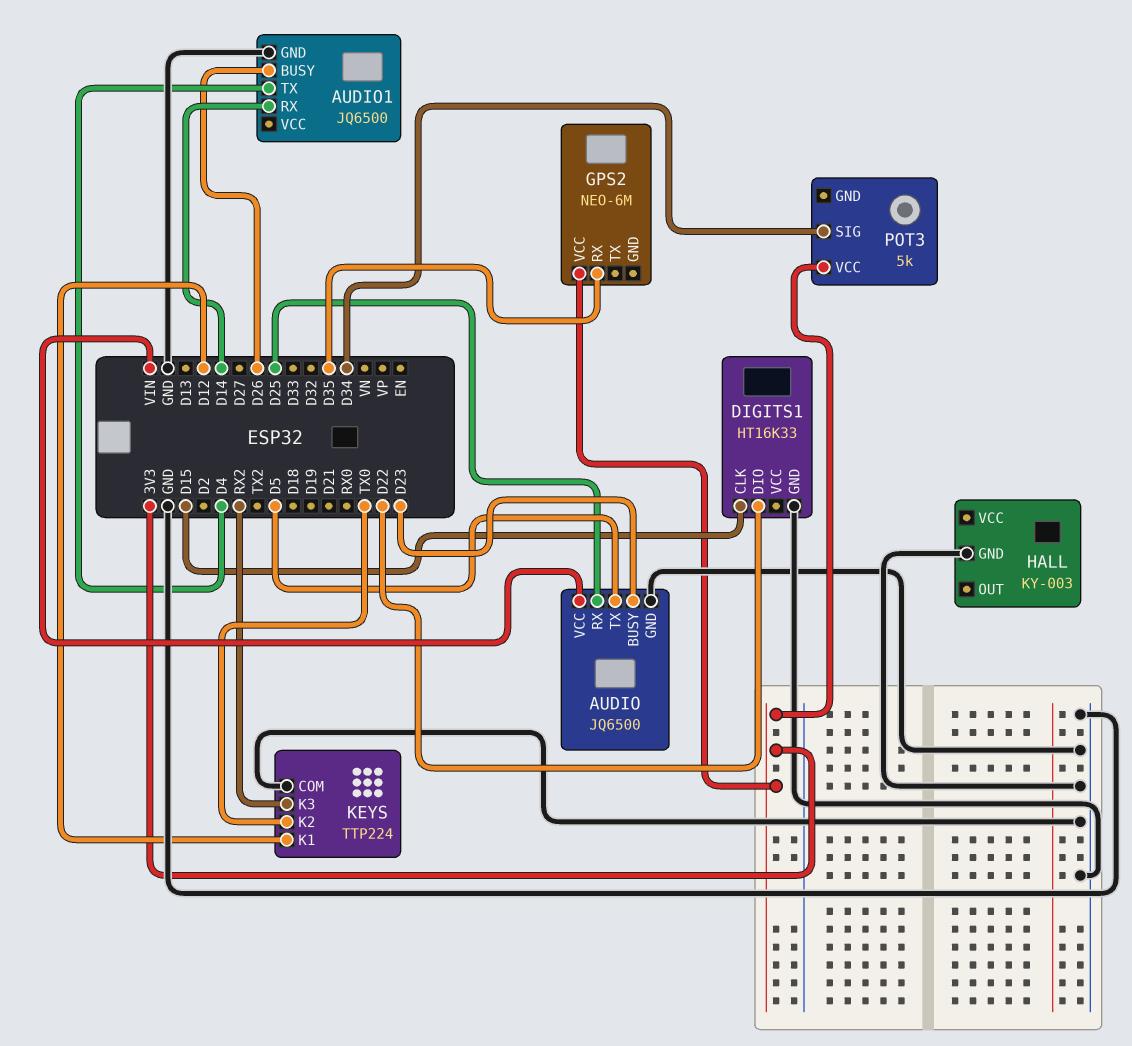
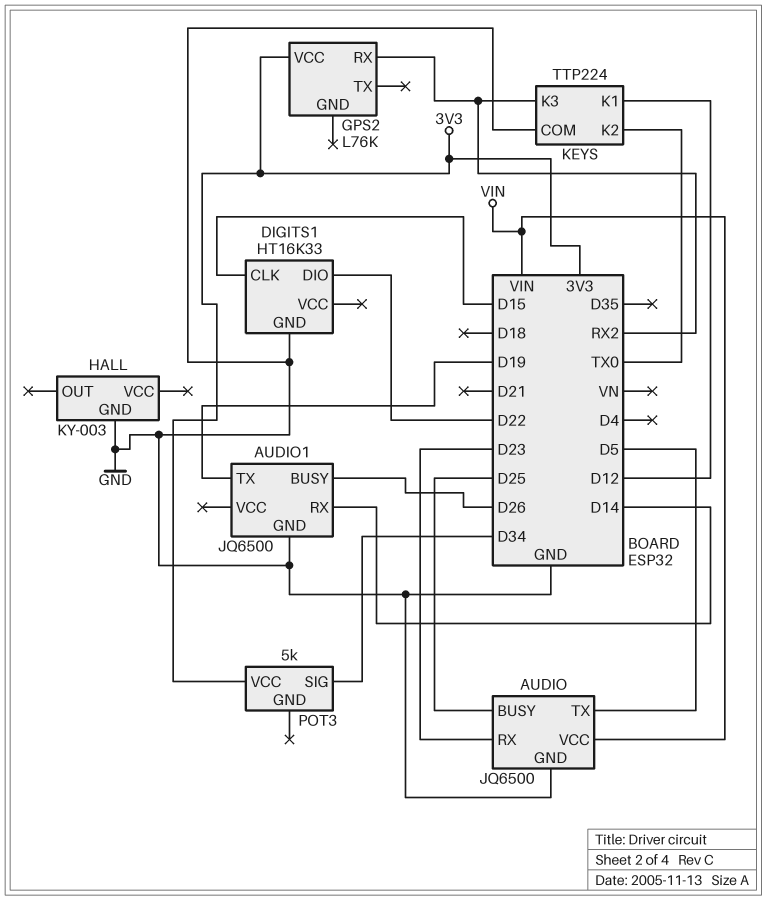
AUDIO pin BUSY: D23 -> D25
AUDIO pin RX: D25 -> D23
AUDIO1 pin TX: D4 -> D19
GPS2: NEO-6M -> L76K
GPS2 pin RX: D35 -> RX2

